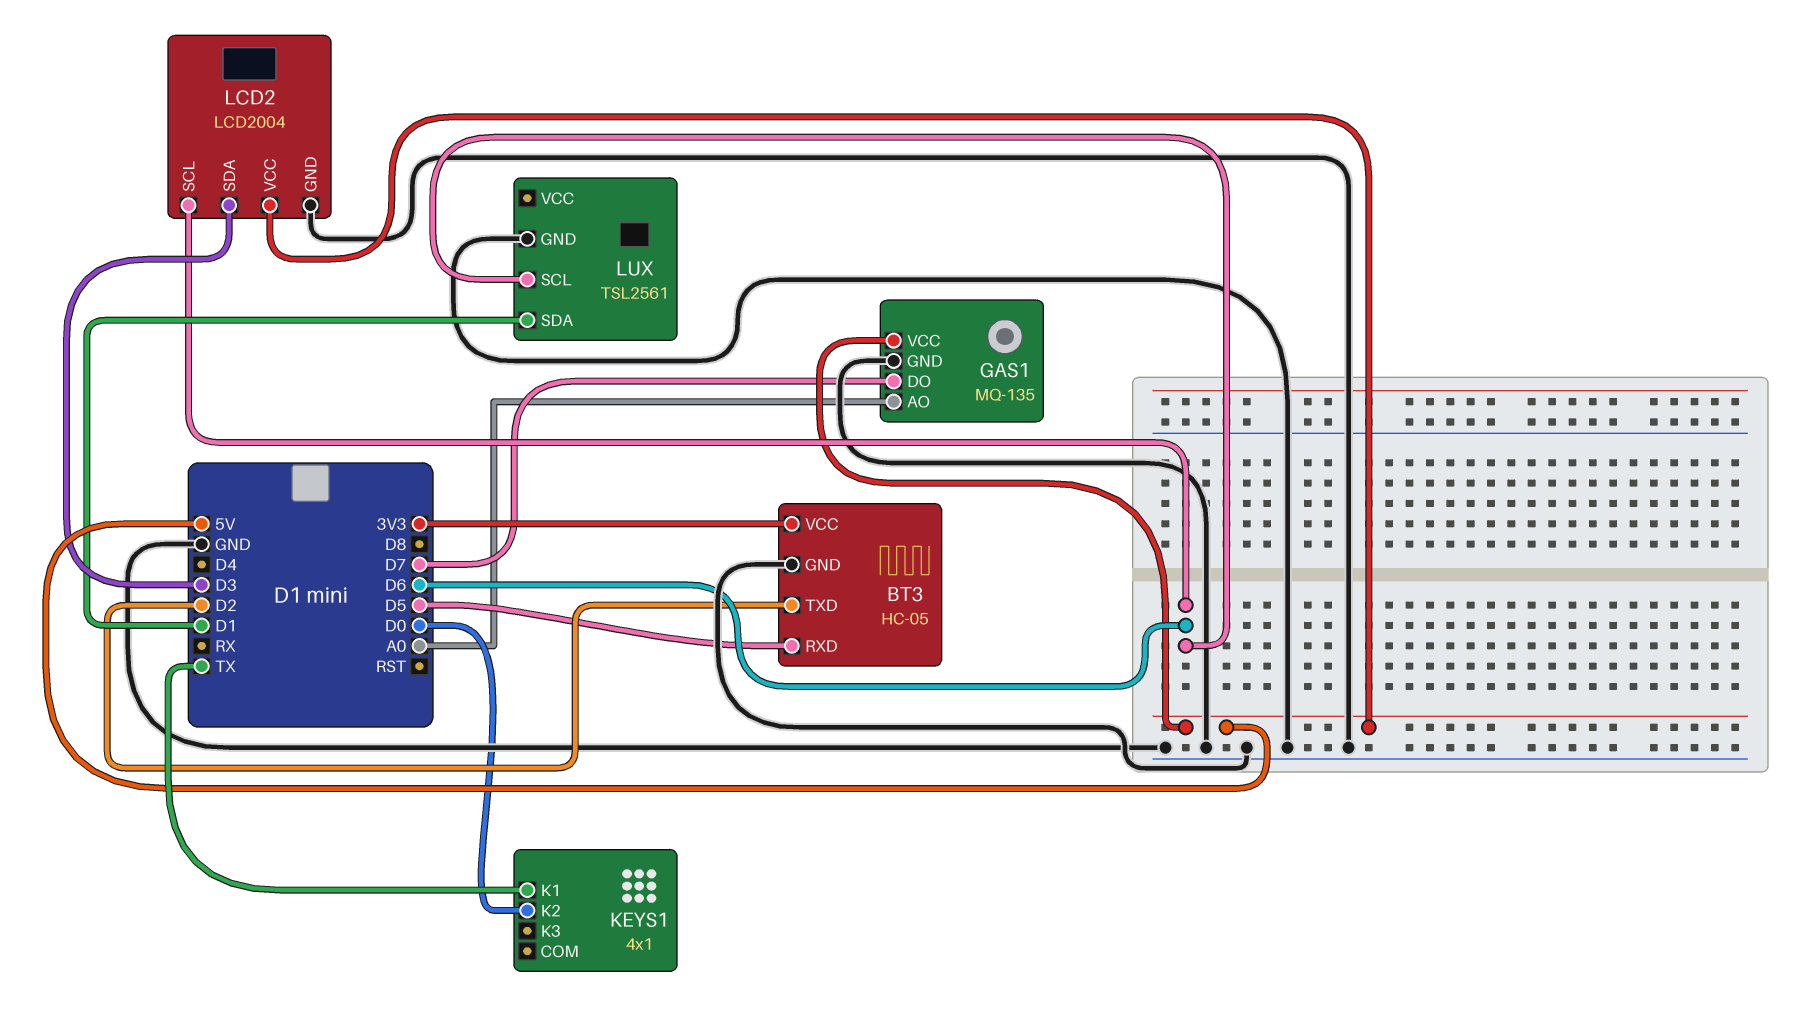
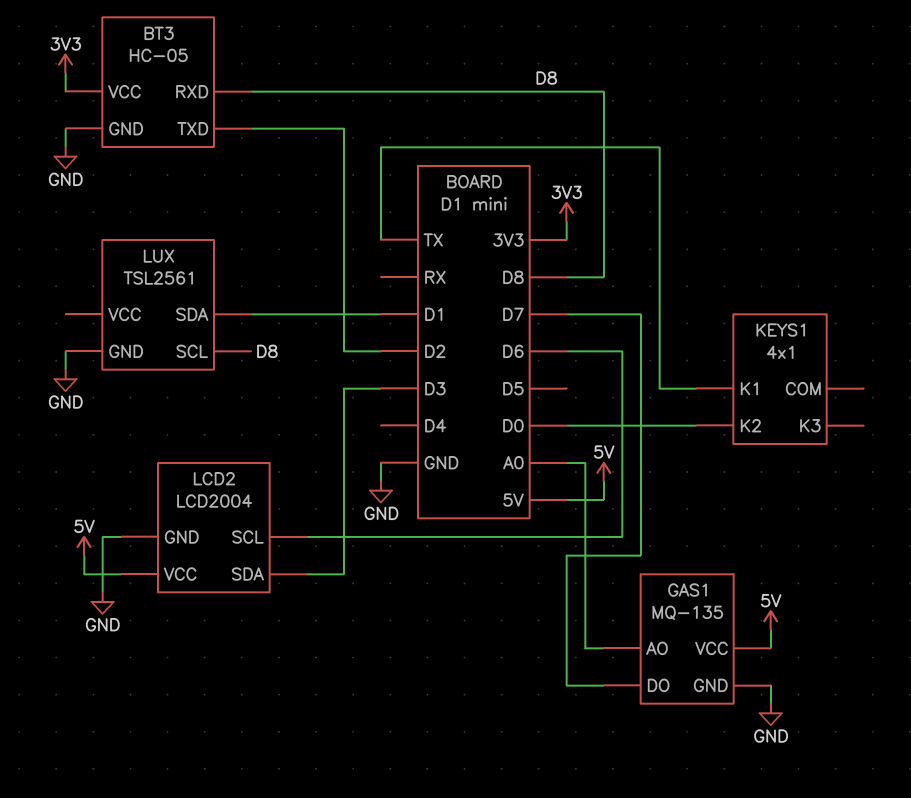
BT3 pin RXD: D5 -> D8
LUX pin SCL: D6 -> D8

